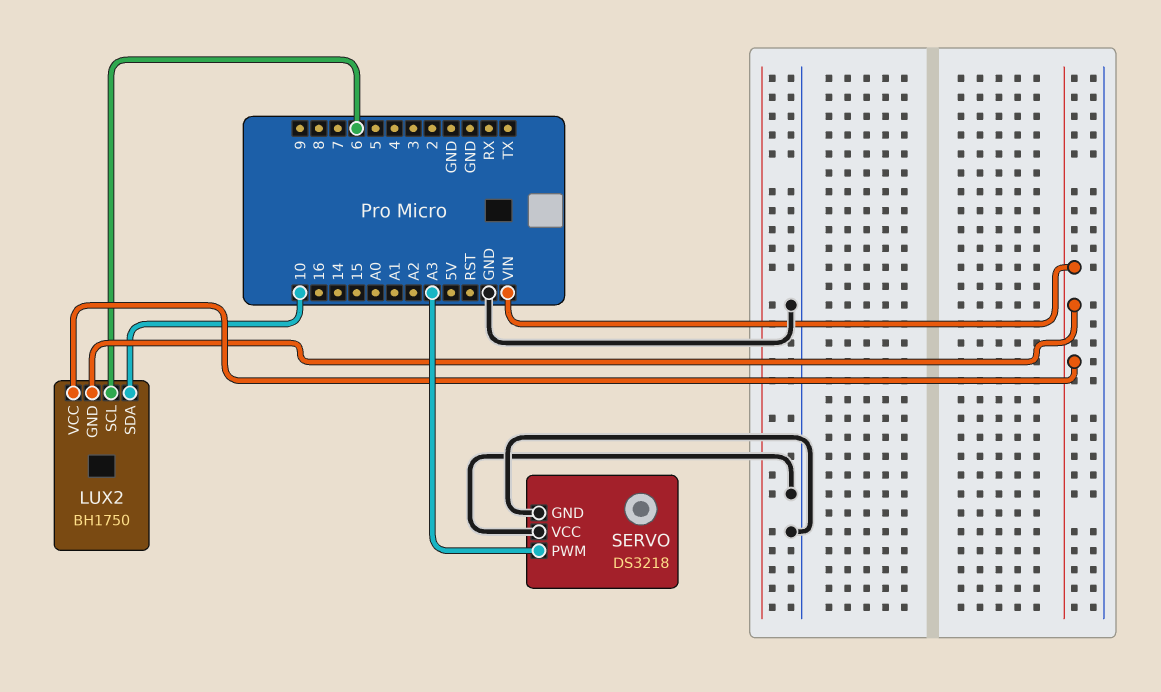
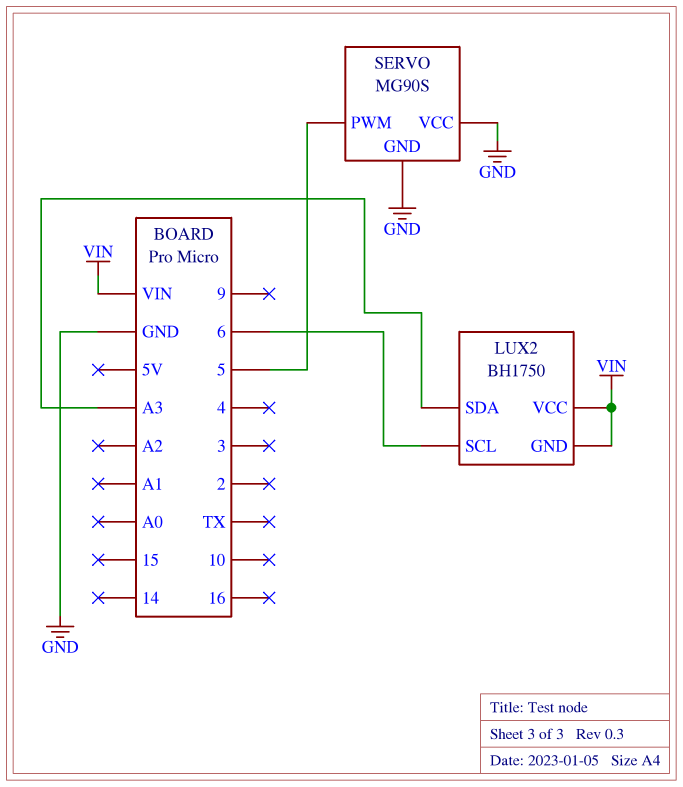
LUX2 pin SDA: 10 -> A3
SERVO: DS3218 -> MG90S
SERVO pin PWM: A3 -> 5

